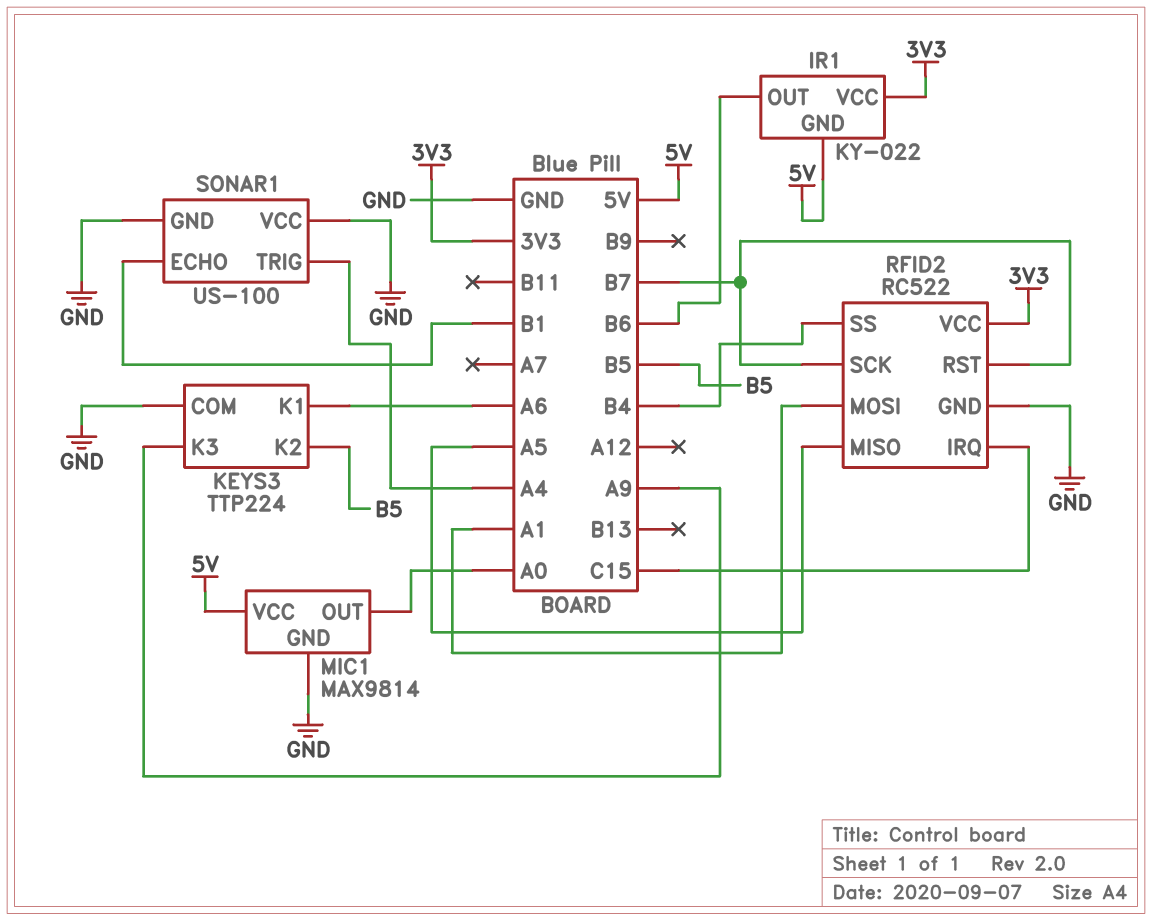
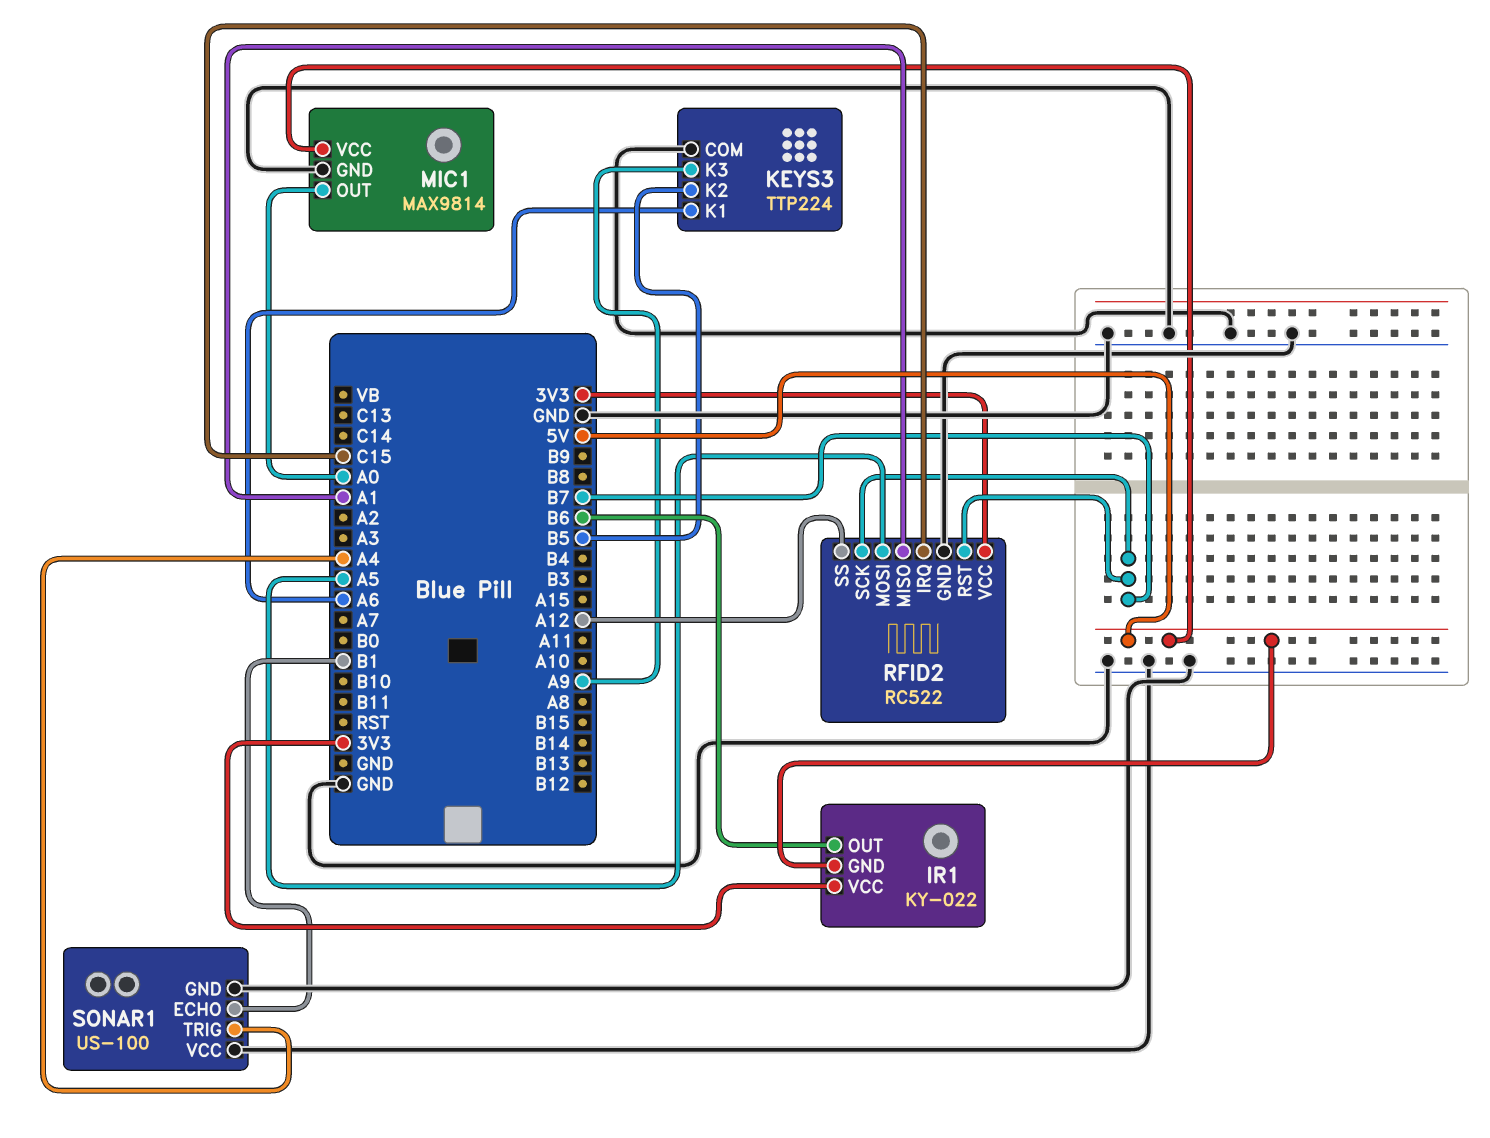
RFID2 pin MISO: A5 -> A1
RFID2 pin MOSI: A1 -> A5
RFID2 pin SS: B4 -> A12

